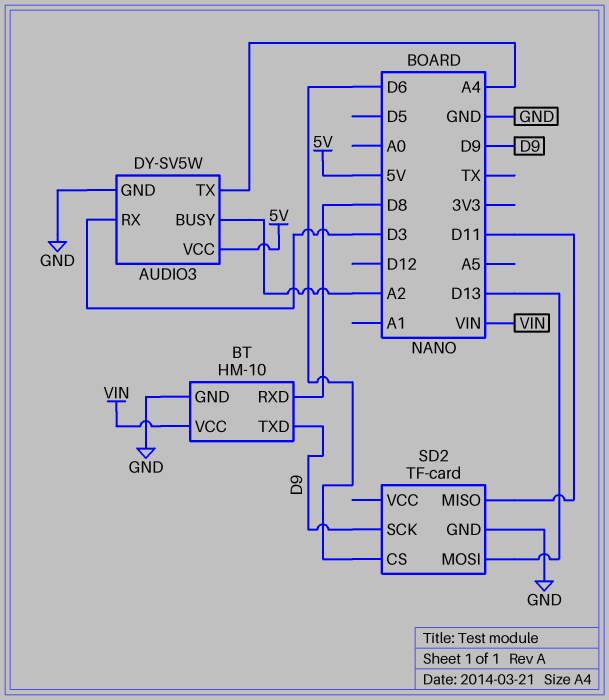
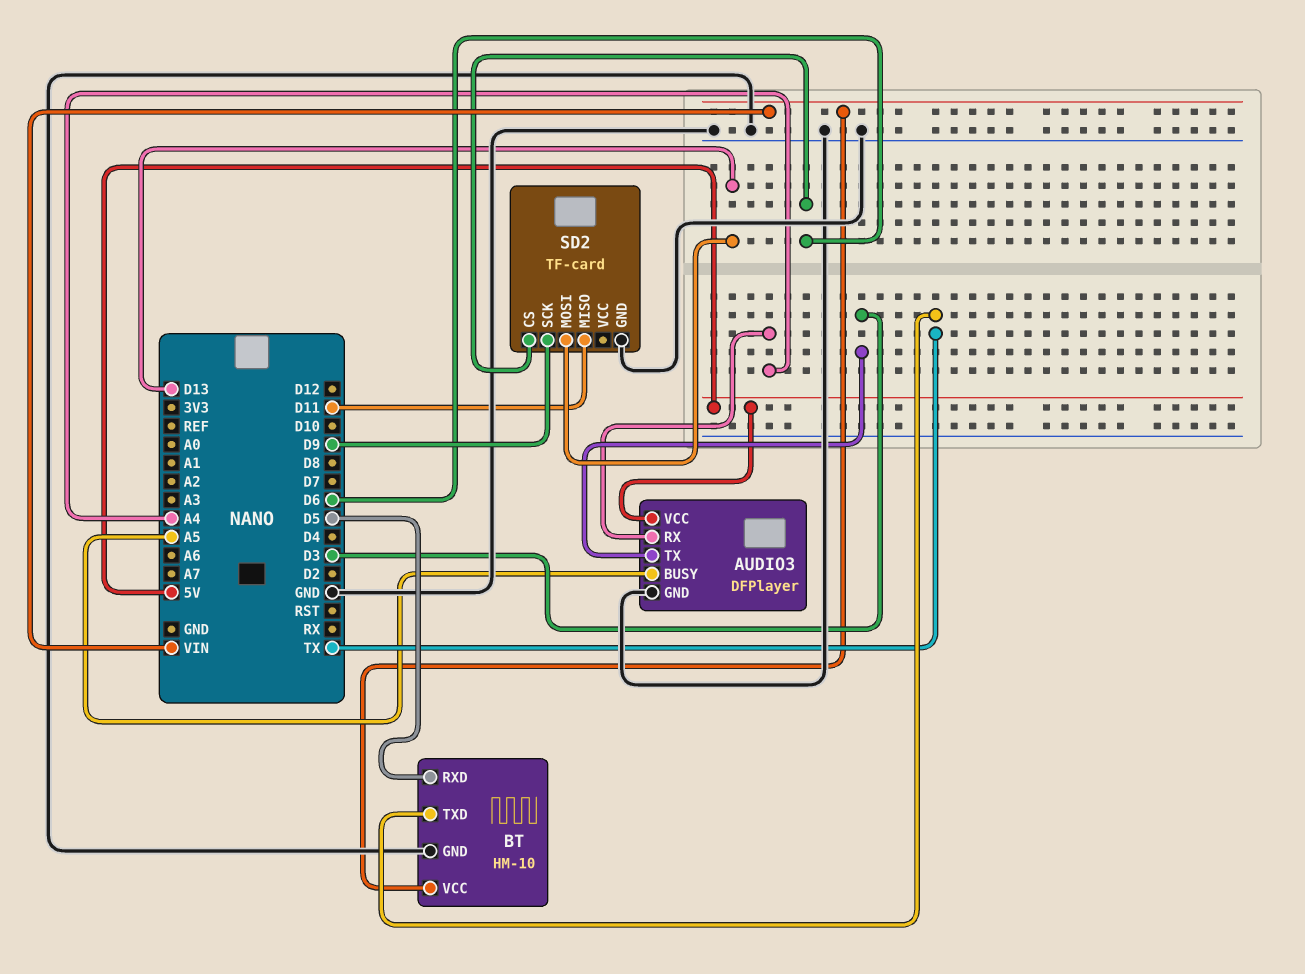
AUDIO3: DY-SV5W -> DFPlayer
AUDIO3 pin BUSY: A2 -> A5
AUDIO3 pin RX: D3 -> A4
AUDIO3 pin TX: A4 -> D3
BT pin RXD: D8 -> D5
BT pin TXD: D9 -> TX

